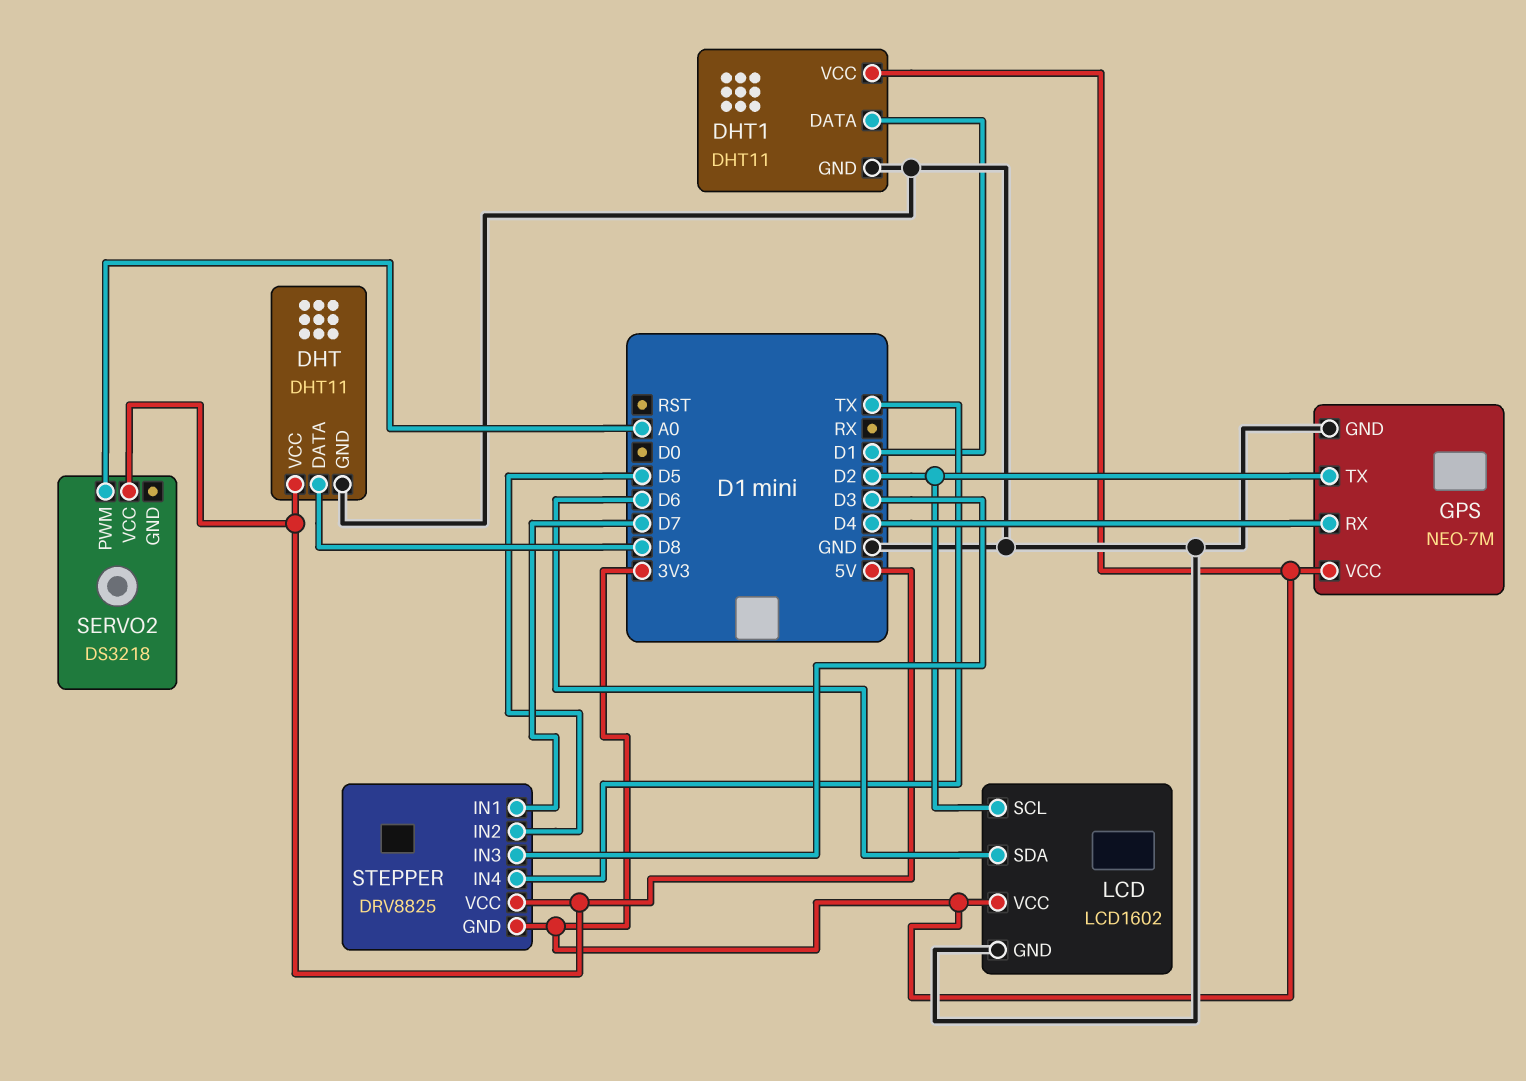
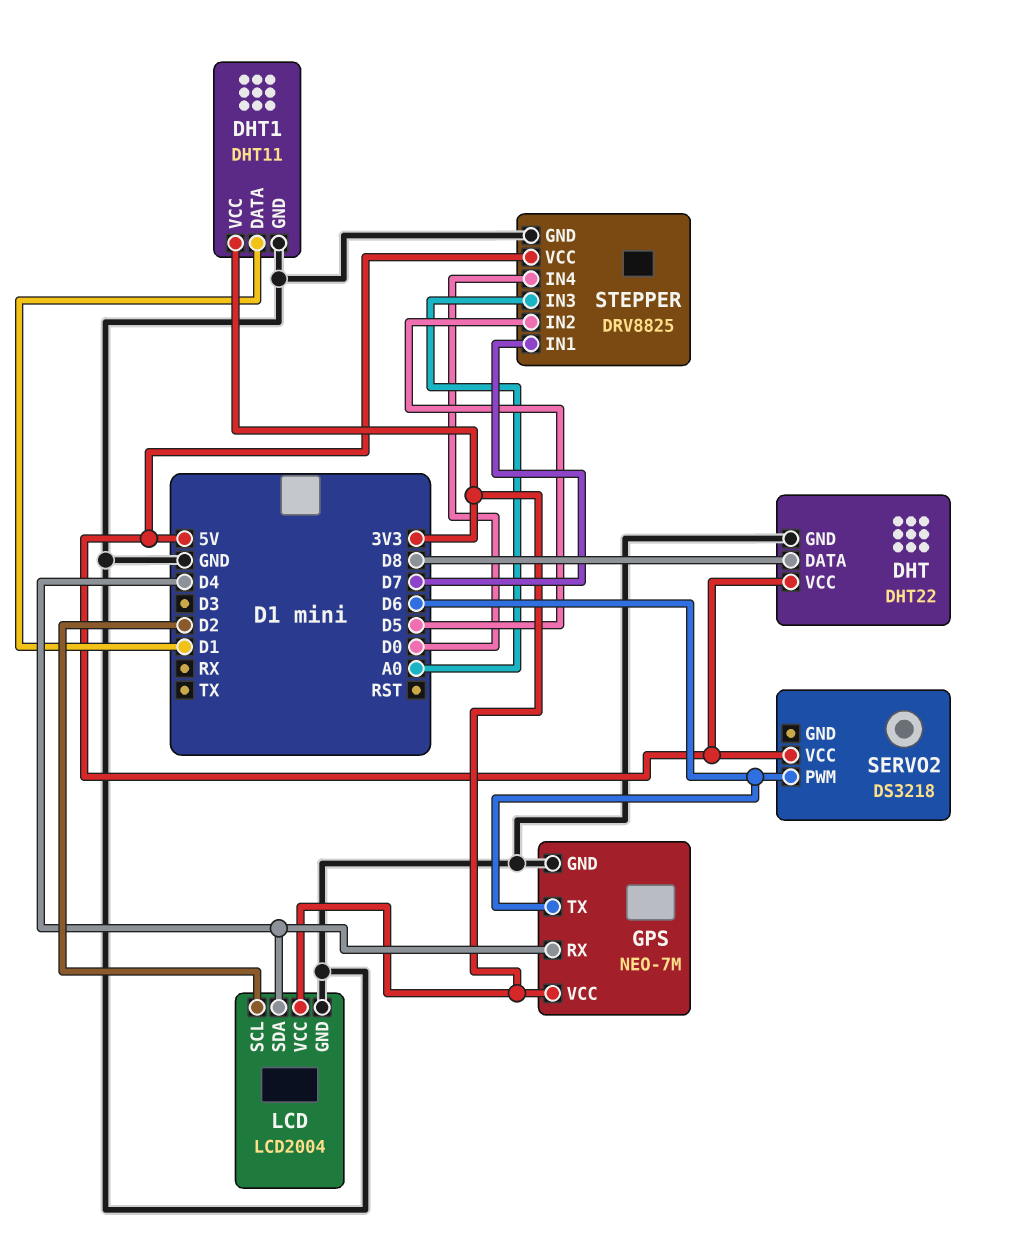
DHT: DHT11 -> DHT22
GPS pin TX: D2 -> D6
LCD: LCD1602 -> LCD2004
LCD pin SDA: D6 -> D4
SERVO2 pin PWM: A0 -> D6
STEPPER pin GND: 3V3 -> GND
STEPPER pin IN3: D3 -> A0
STEPPER pin IN4: TX -> D0

